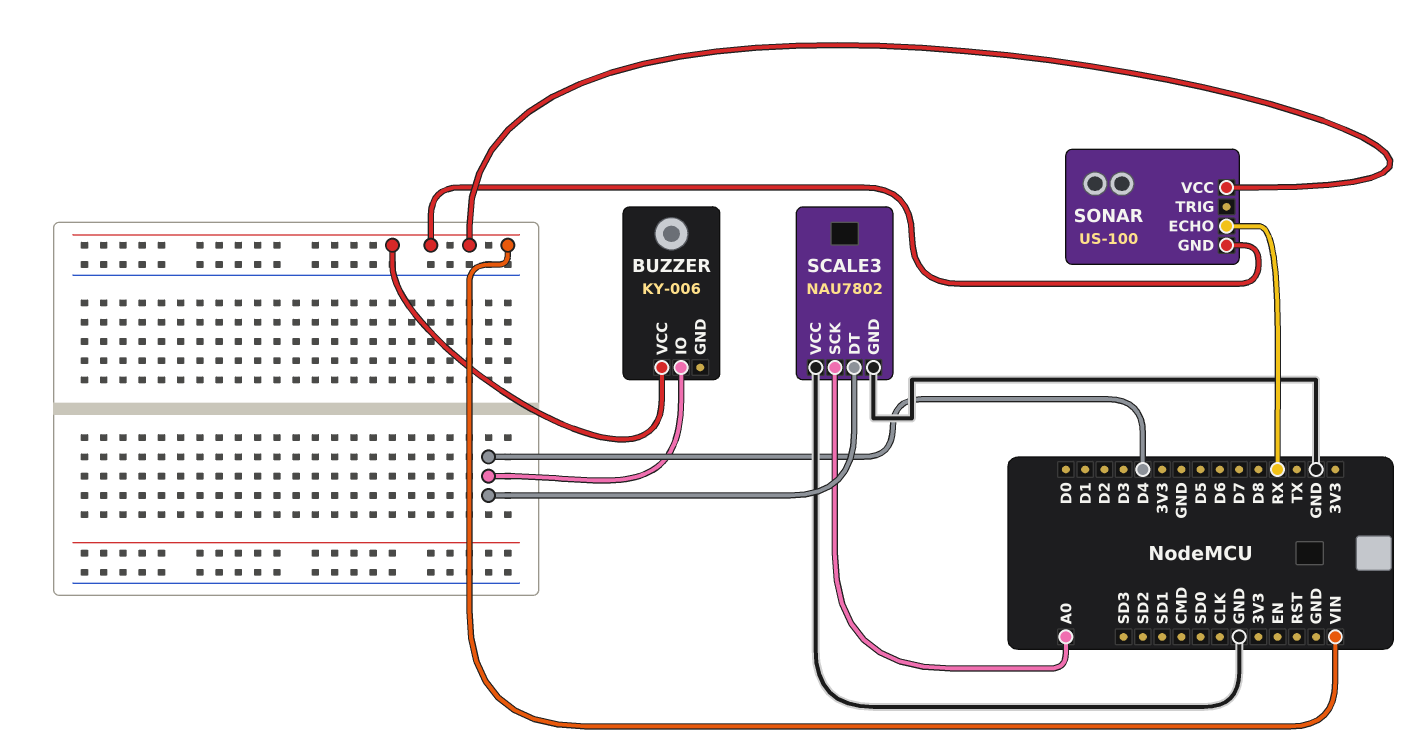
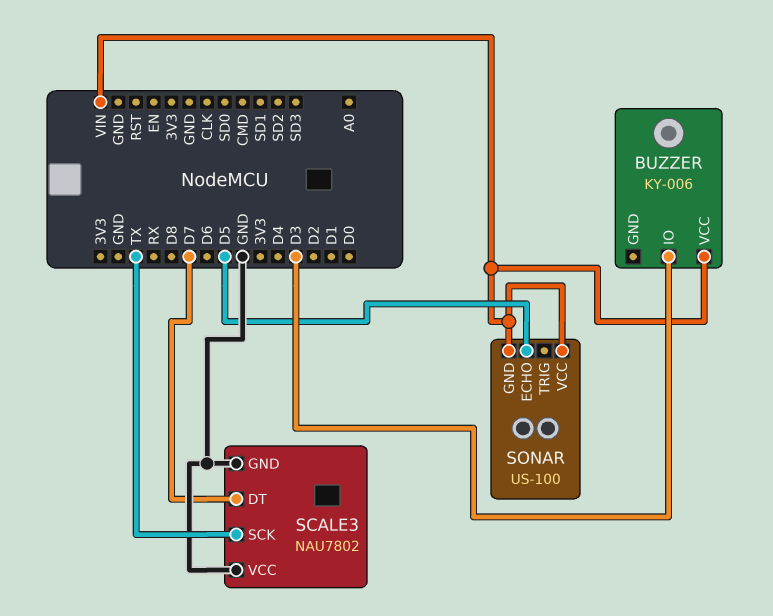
BUZZER pin IO: D4 -> D3
SCALE3 pin DT: D4 -> D7
SCALE3 pin SCK: A0 -> TX
SONAR pin ECHO: RX -> D5

